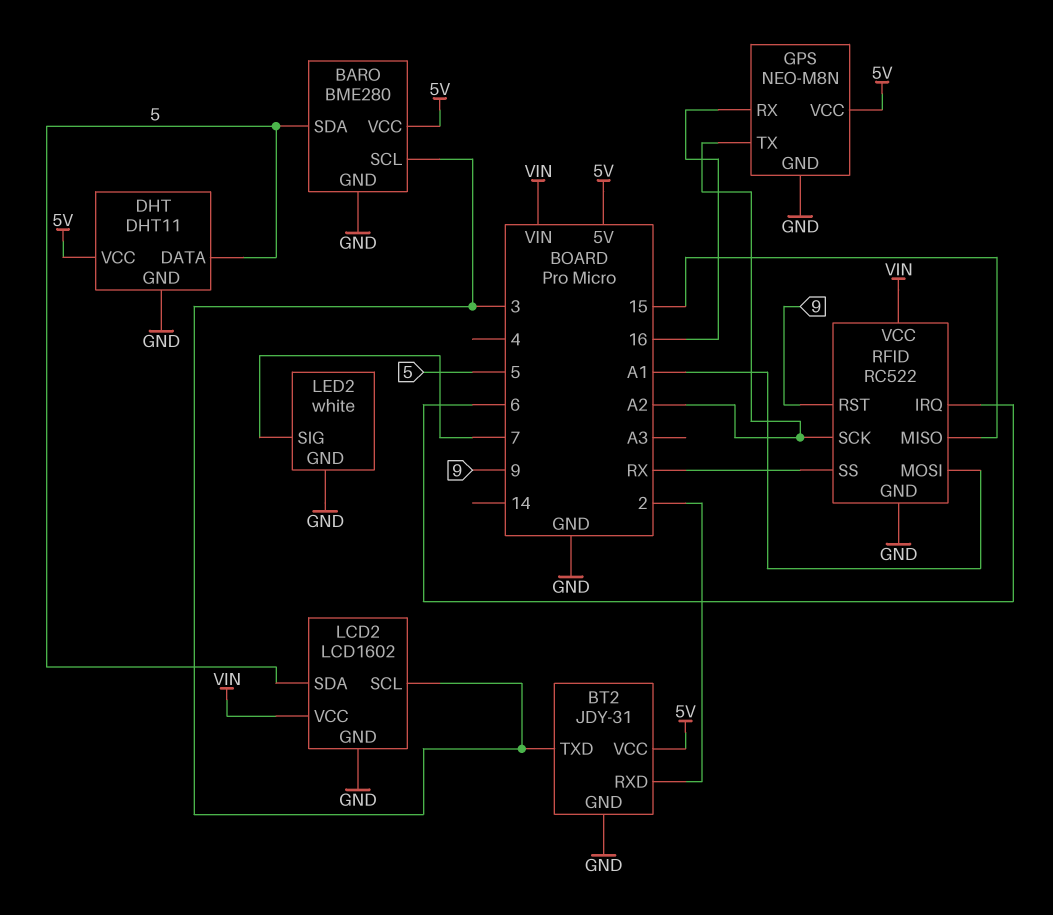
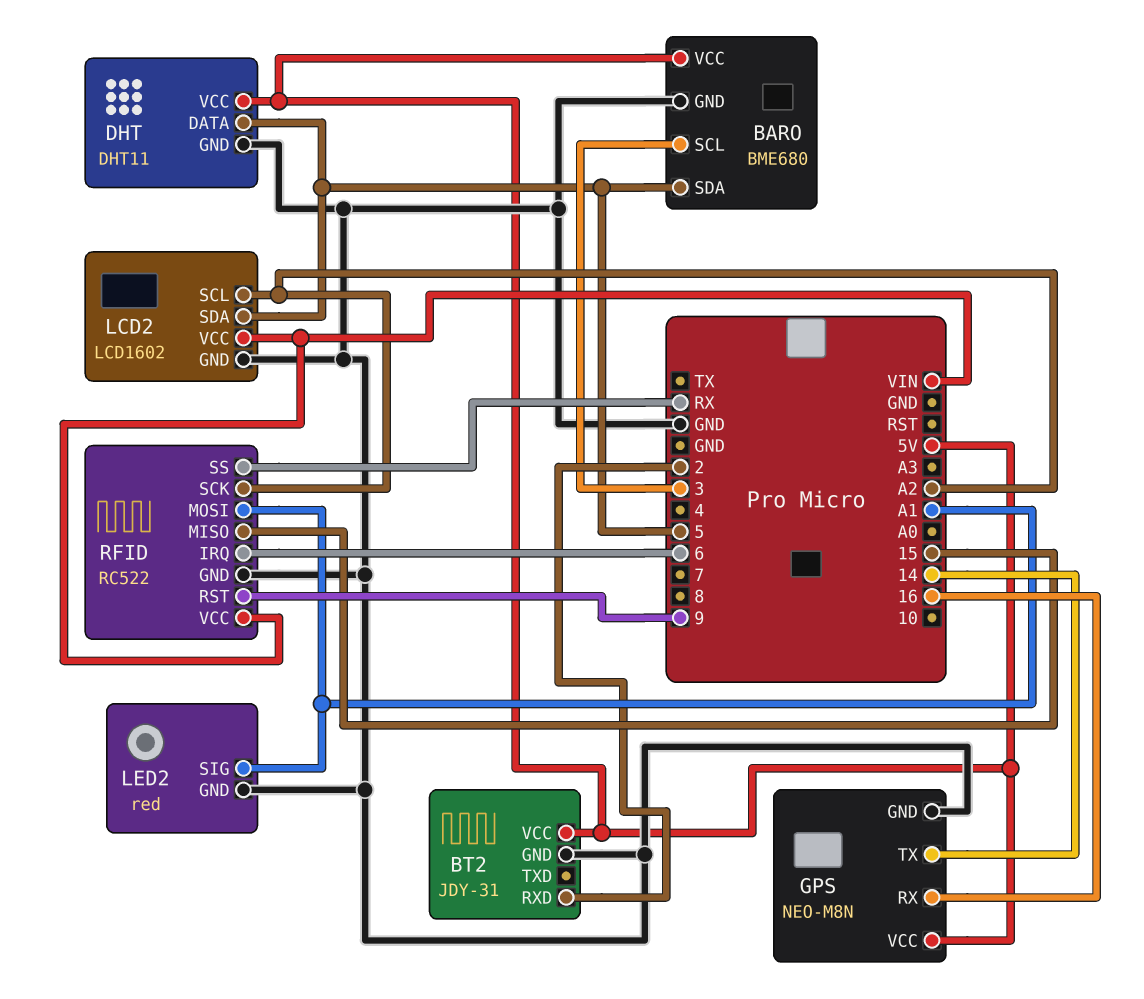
BARO: BME280 -> BME680
BT2 pin TXD: 3 -> none
GPS pin TX: A2 -> 14
LCD2 pin SCL: 3 -> A2
LED2: white -> red
LED2 pin SIG: 7 -> A1

